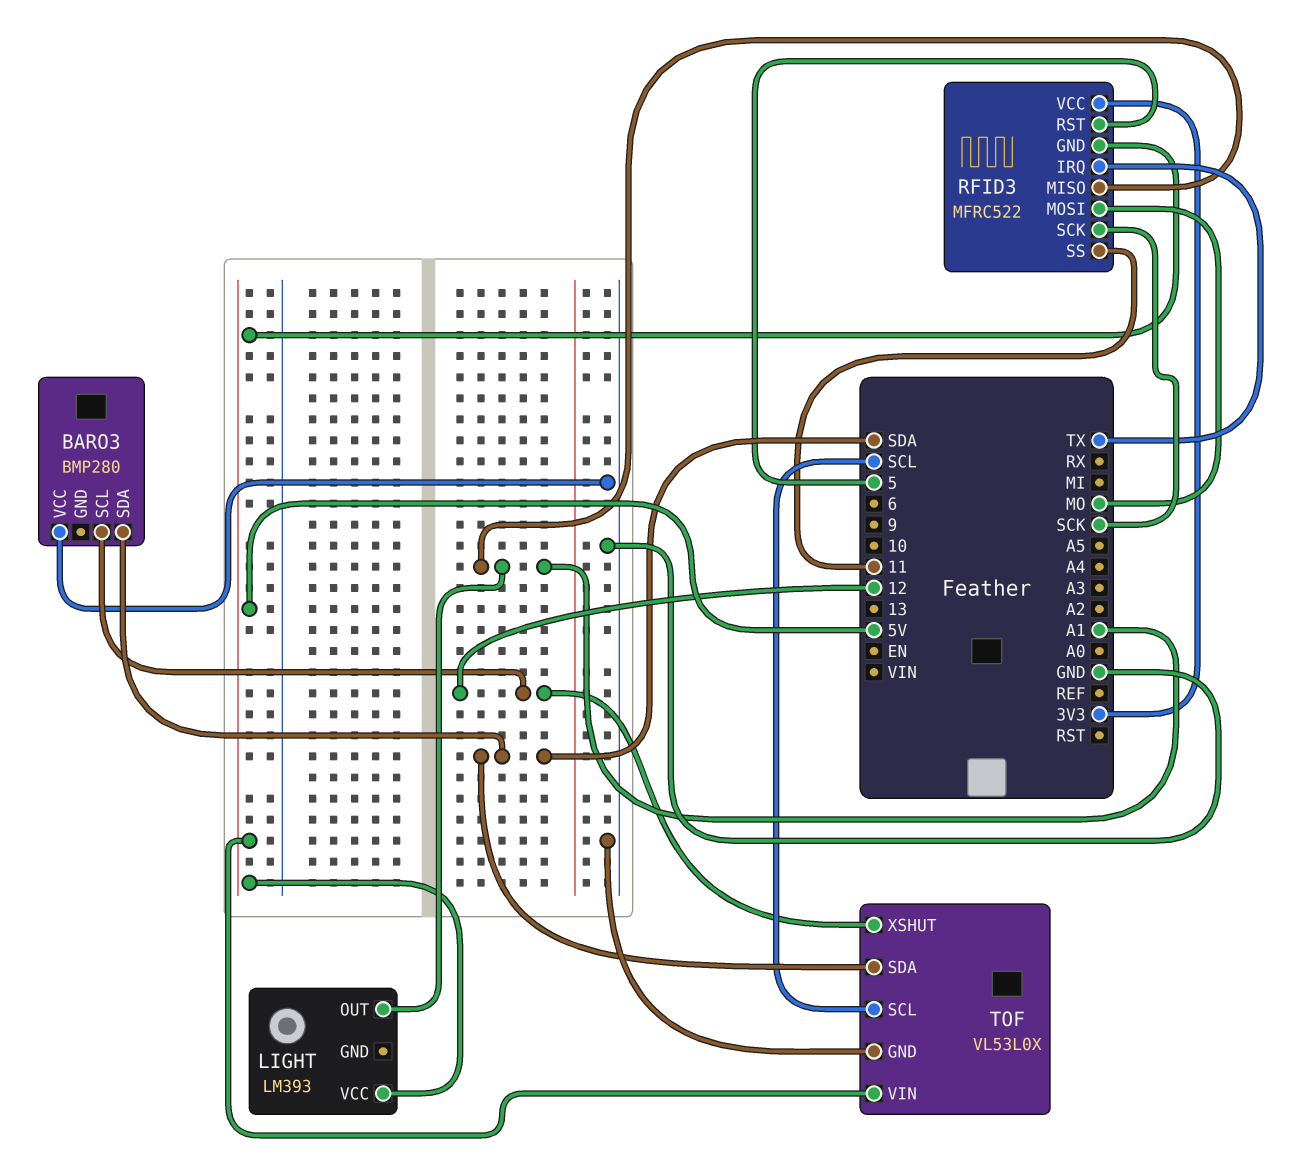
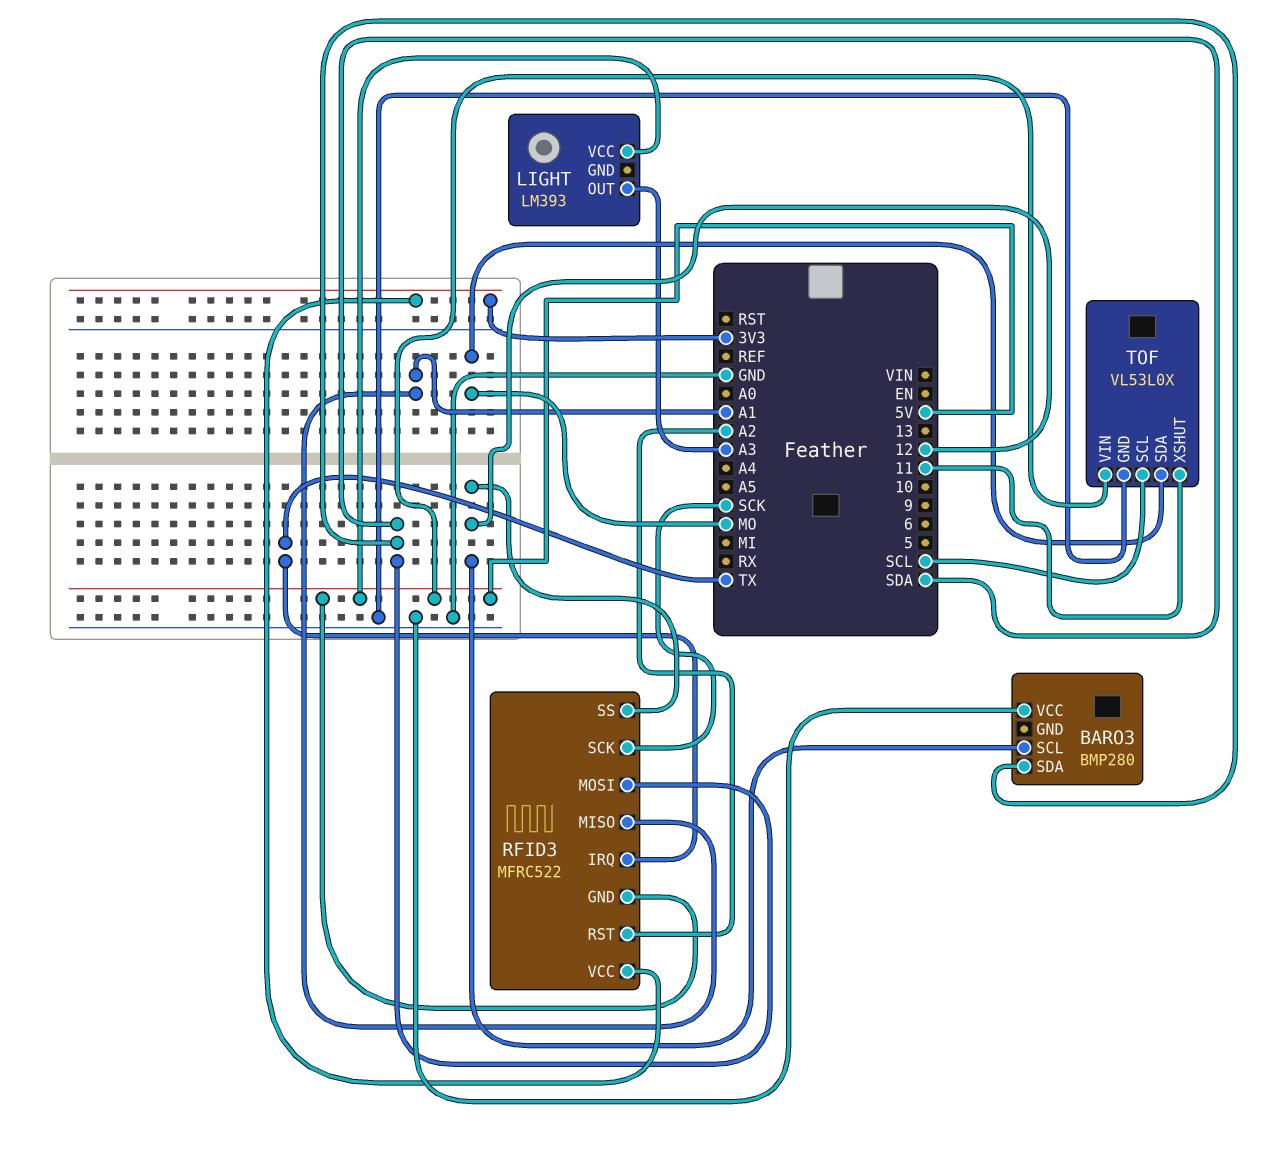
LIGHT pin OUT: A1 -> A3
RFID3 pin MOSI: MO -> SDA
RFID3 pin RST: 5 -> A2
RFID3 pin SS: 11 -> 12
TOF pin SDA: SDA -> MO
TOF pin XSHUT: 12 -> 11

